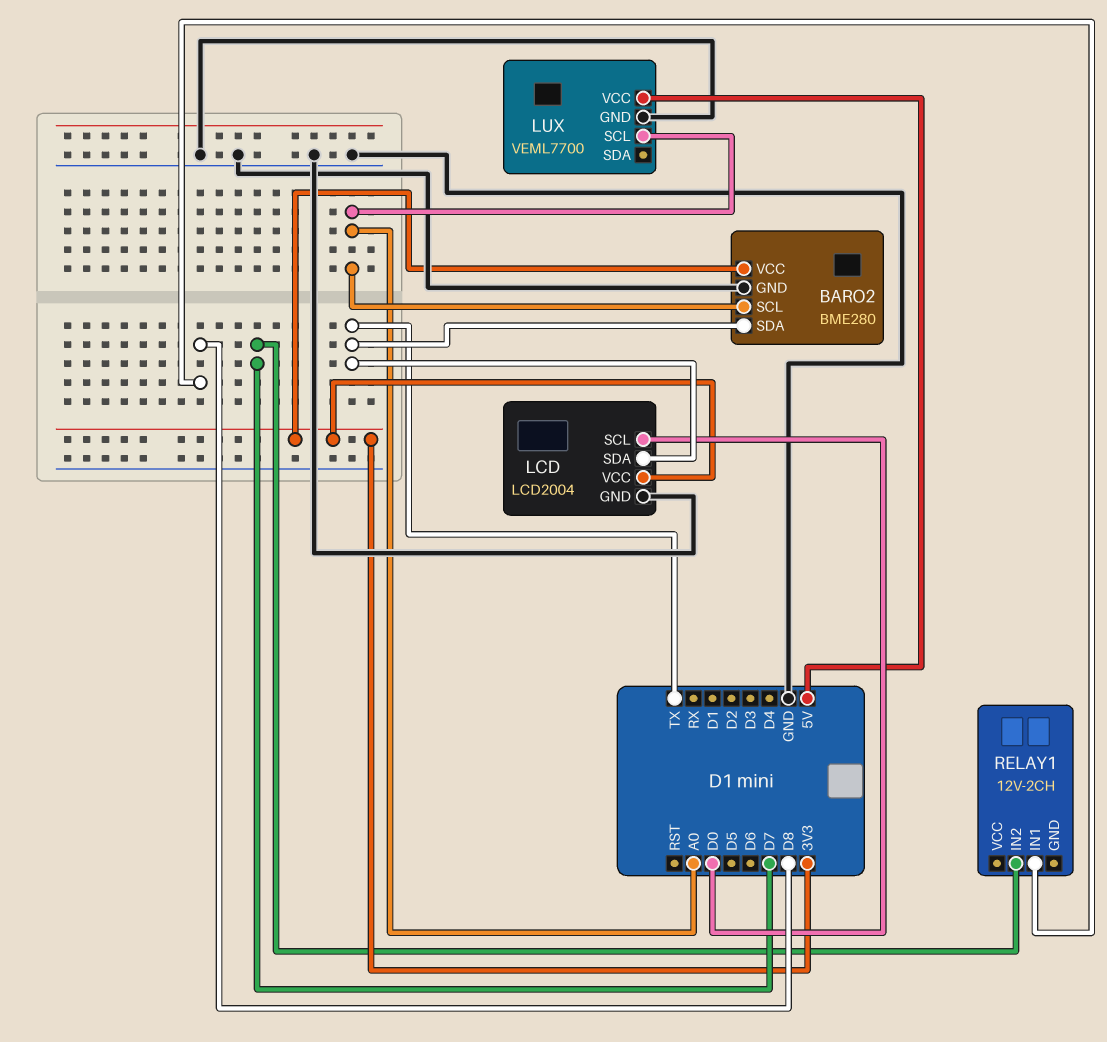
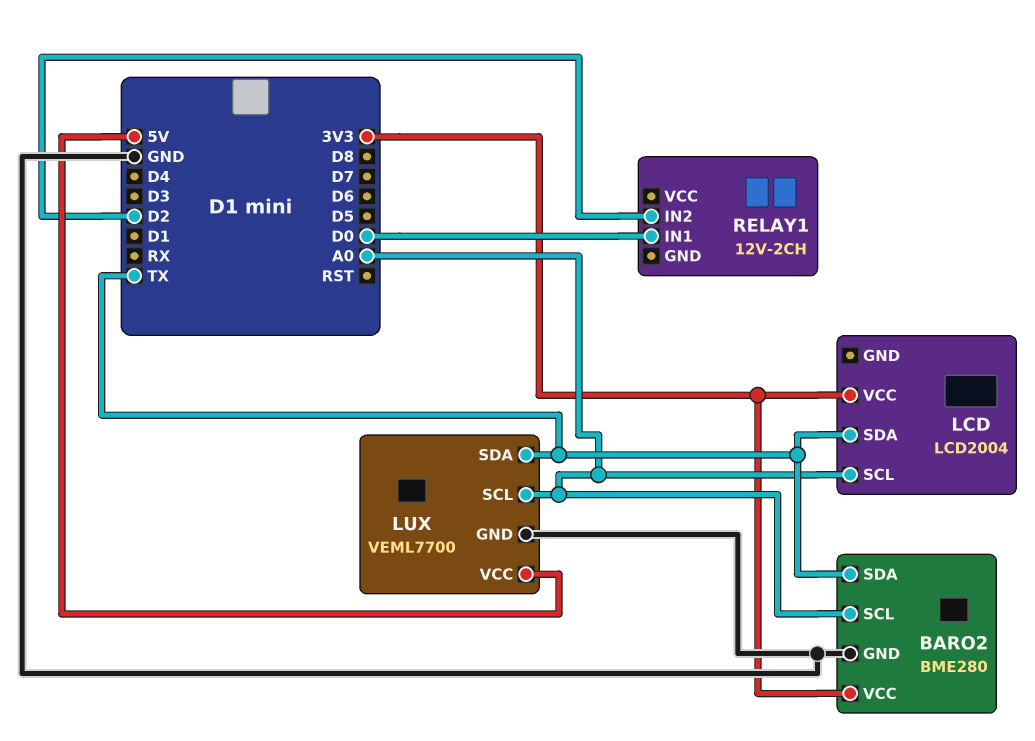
LCD pin GND: GND -> none
LCD pin SCL: D0 -> A0
LUX pin SDA: none -> TX
RELAY1 pin IN1: D8 -> D0
RELAY1 pin IN2: D7 -> D2

